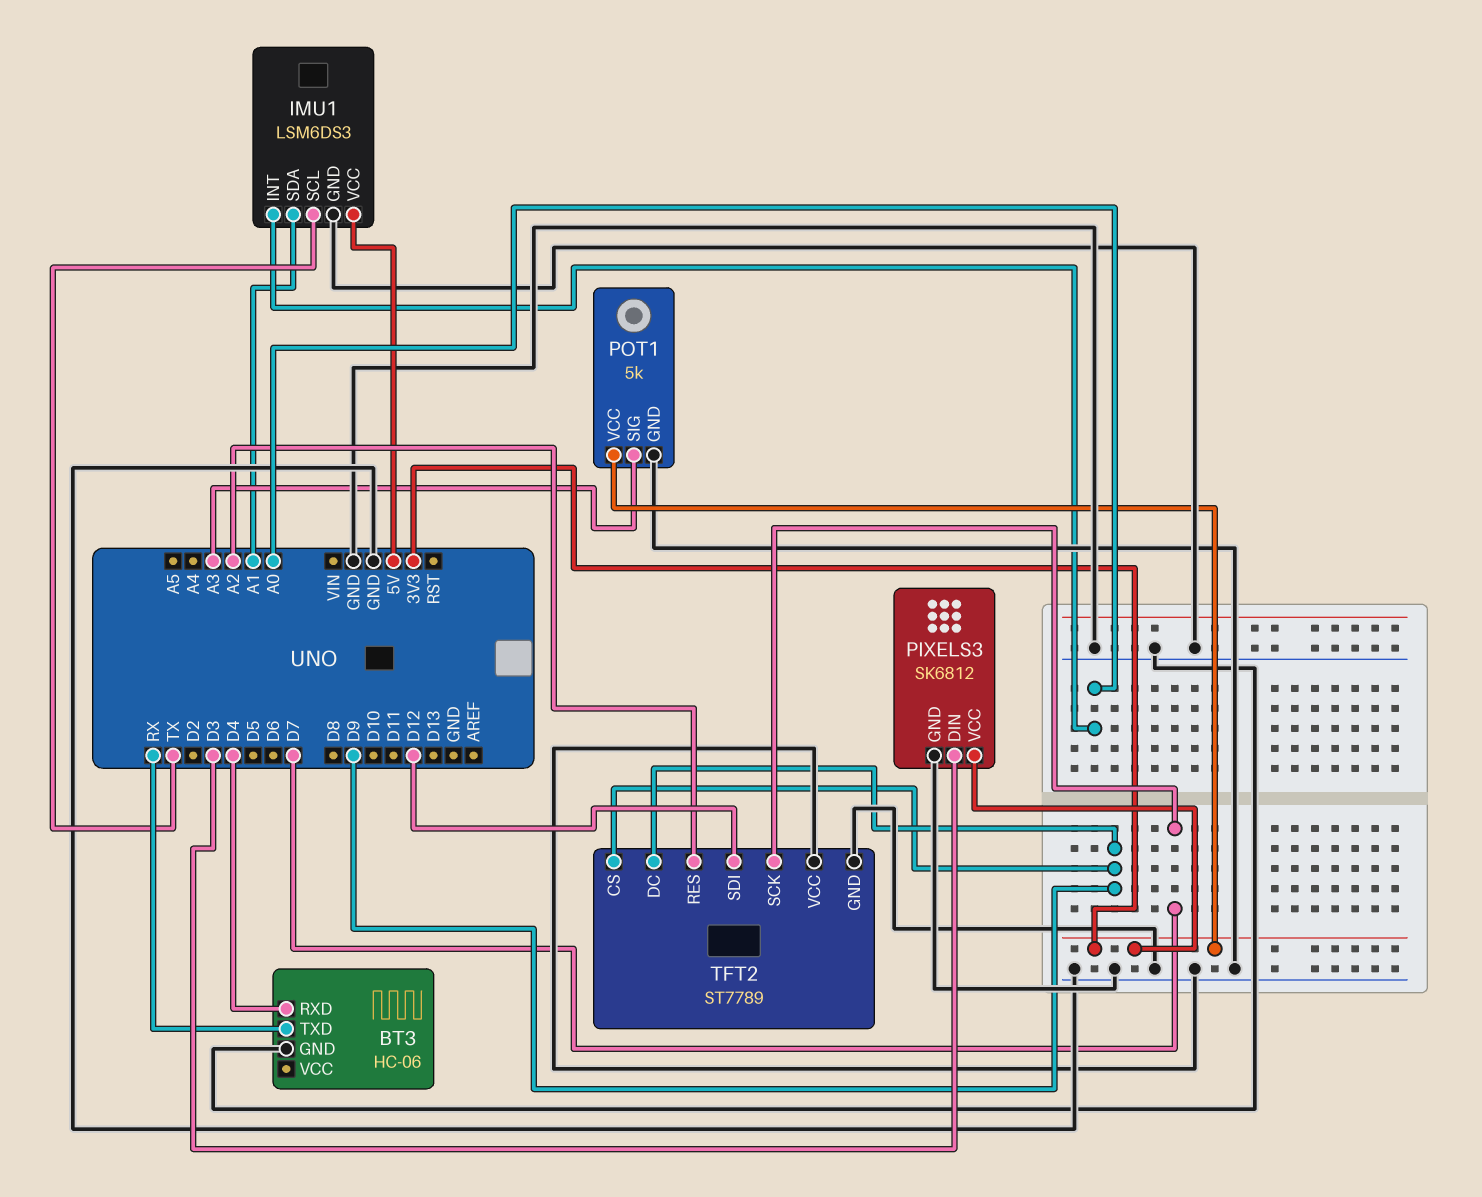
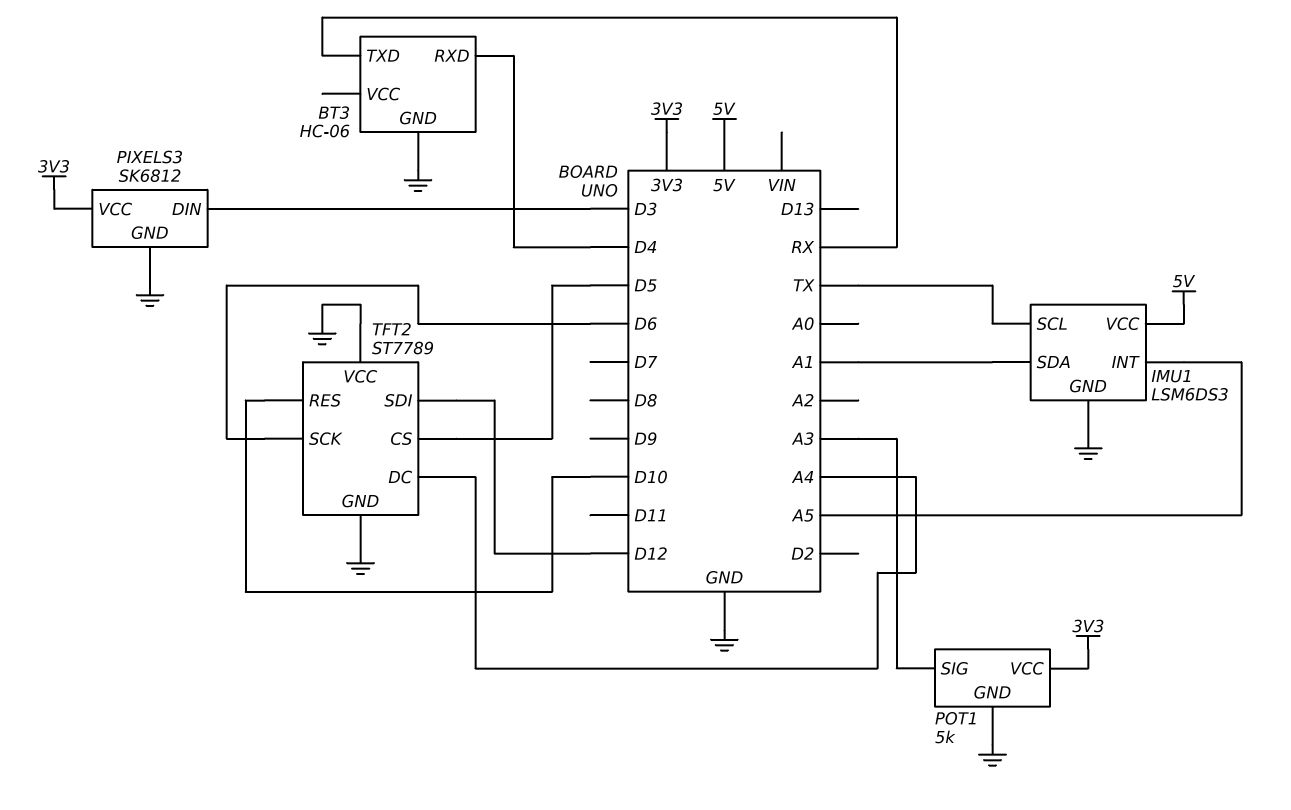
IMU1 pin INT: A0 -> A5
TFT2 pin CS: D9 -> D5
TFT2 pin DC: D9 -> A4
TFT2 pin RES: A2 -> D10
TFT2 pin SCK: D7 -> D6

